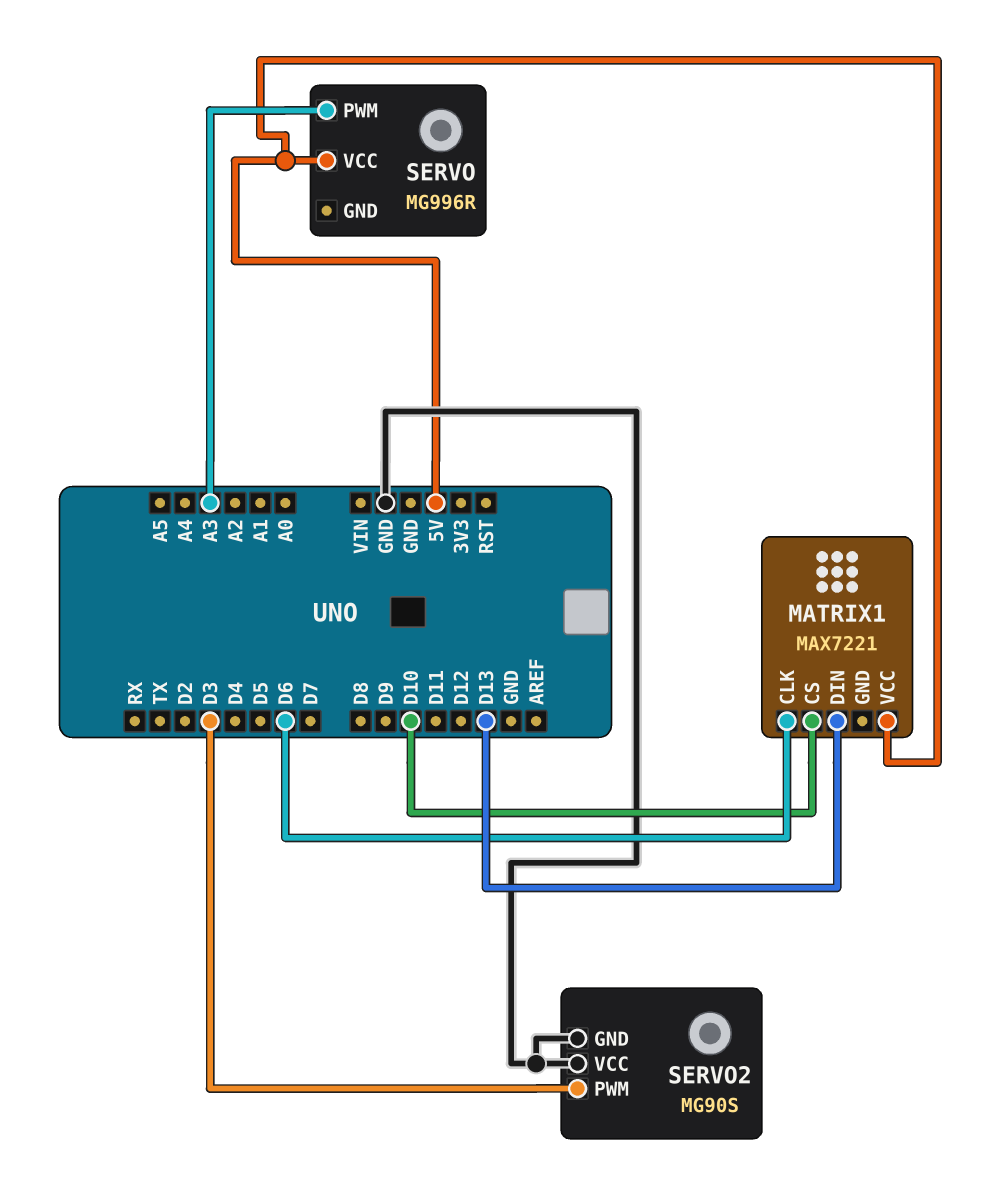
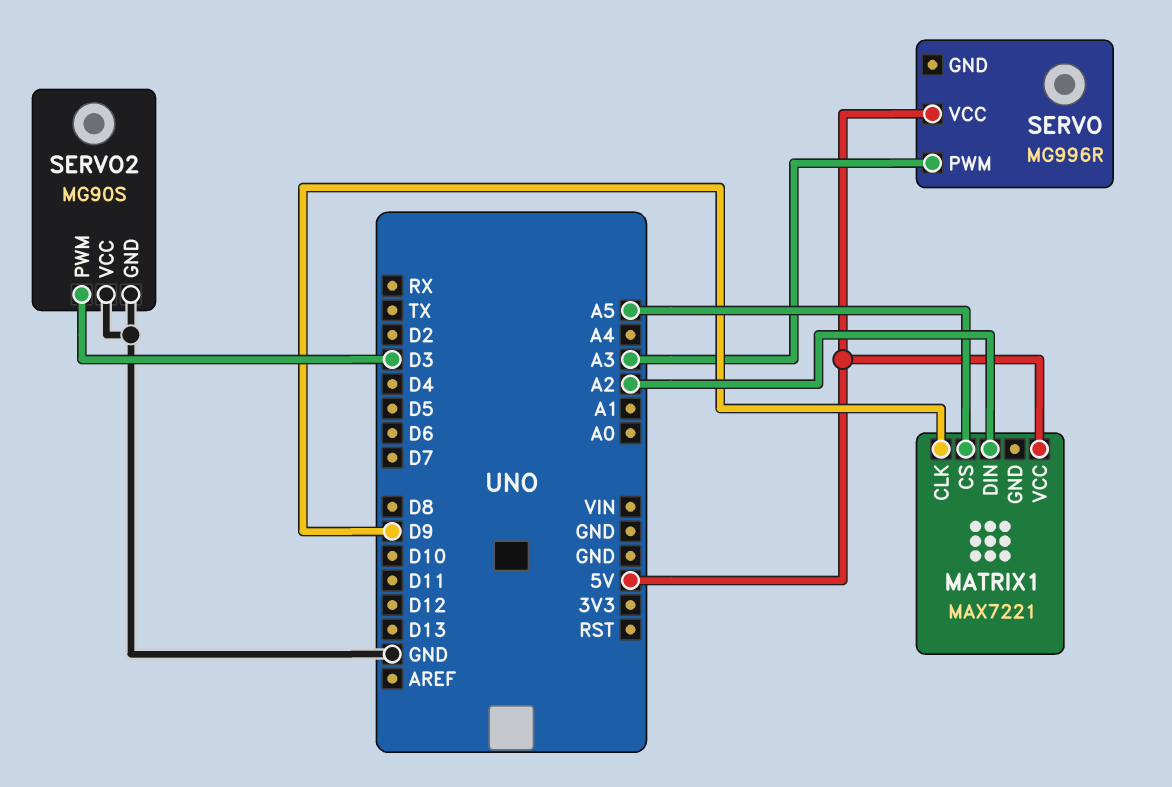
MATRIX1 pin CLK: D6 -> D9
MATRIX1 pin CS: D10 -> A5
MATRIX1 pin DIN: D13 -> A2

